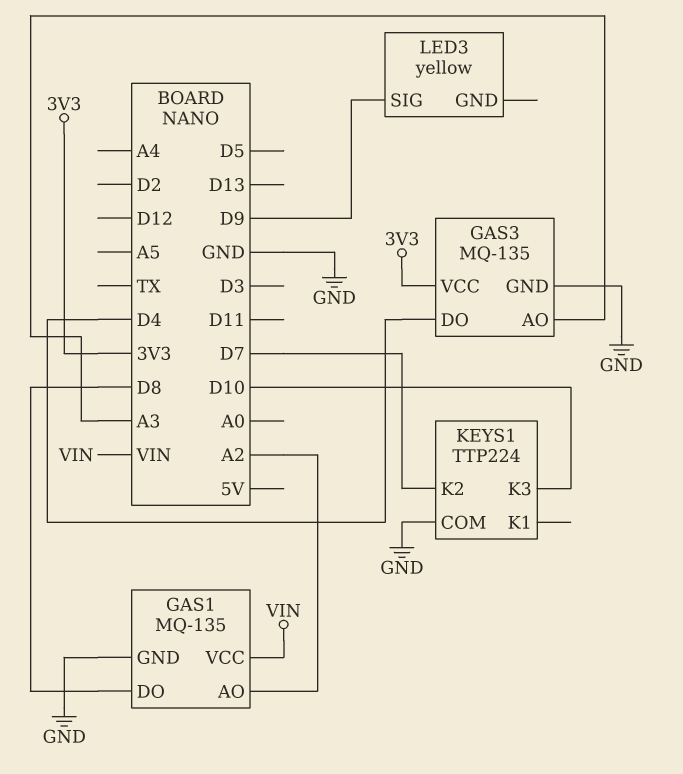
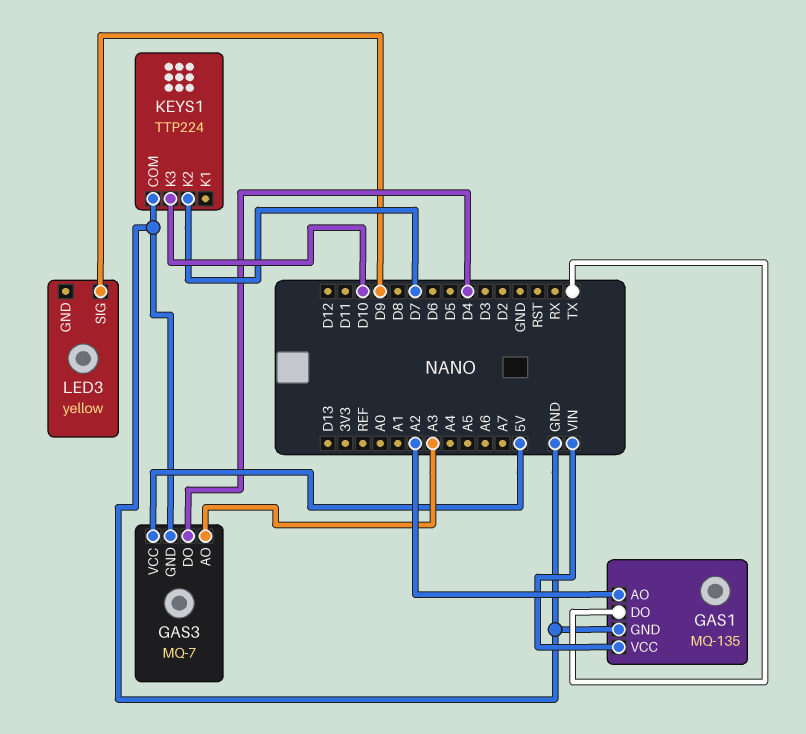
GAS1 pin DO: D8 -> TX
GAS3: MQ-135 -> MQ-7
GAS3 pin VCC: 3V3 -> 5V

